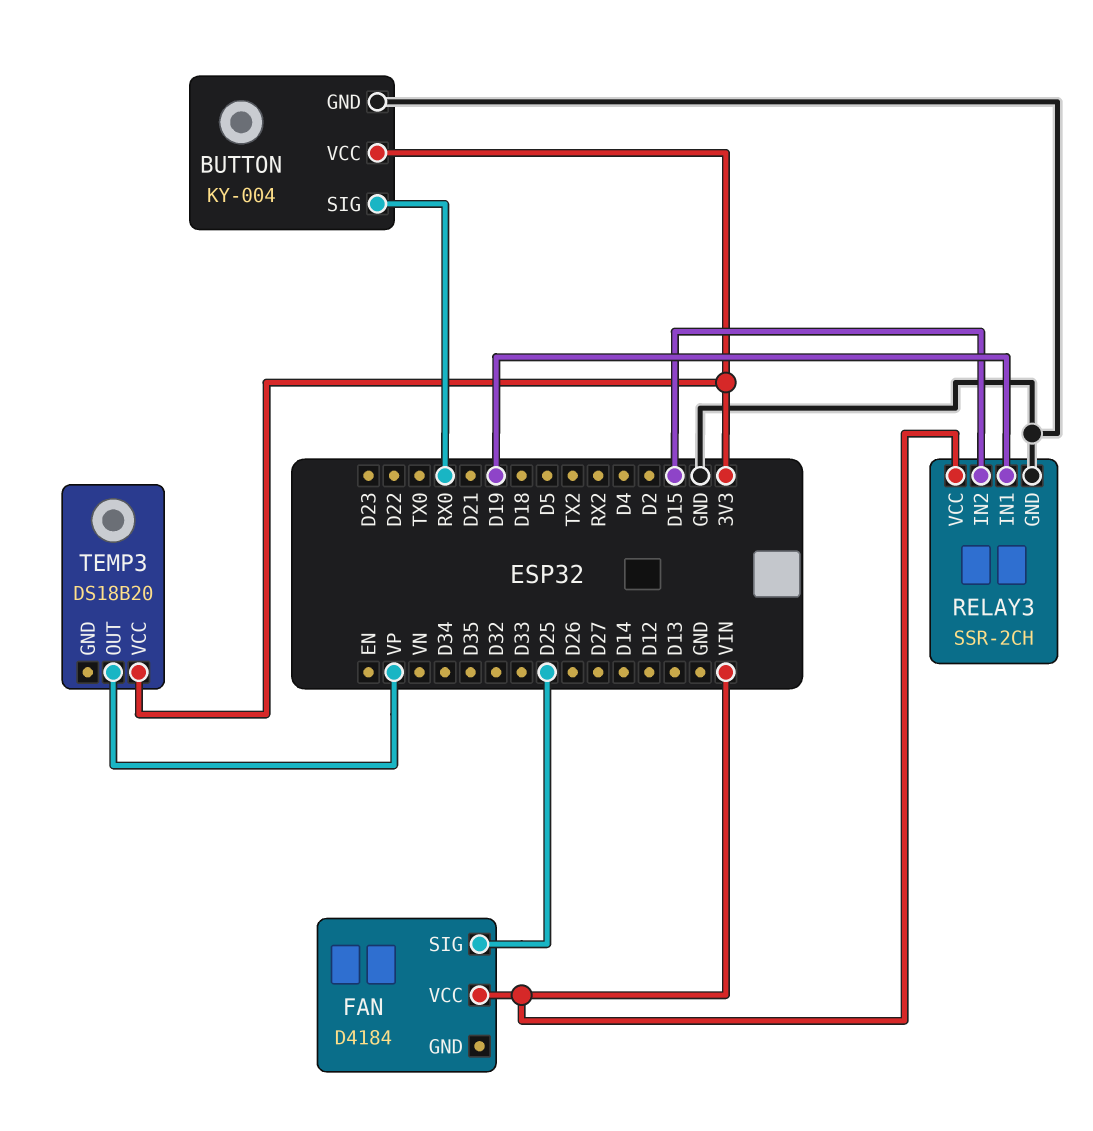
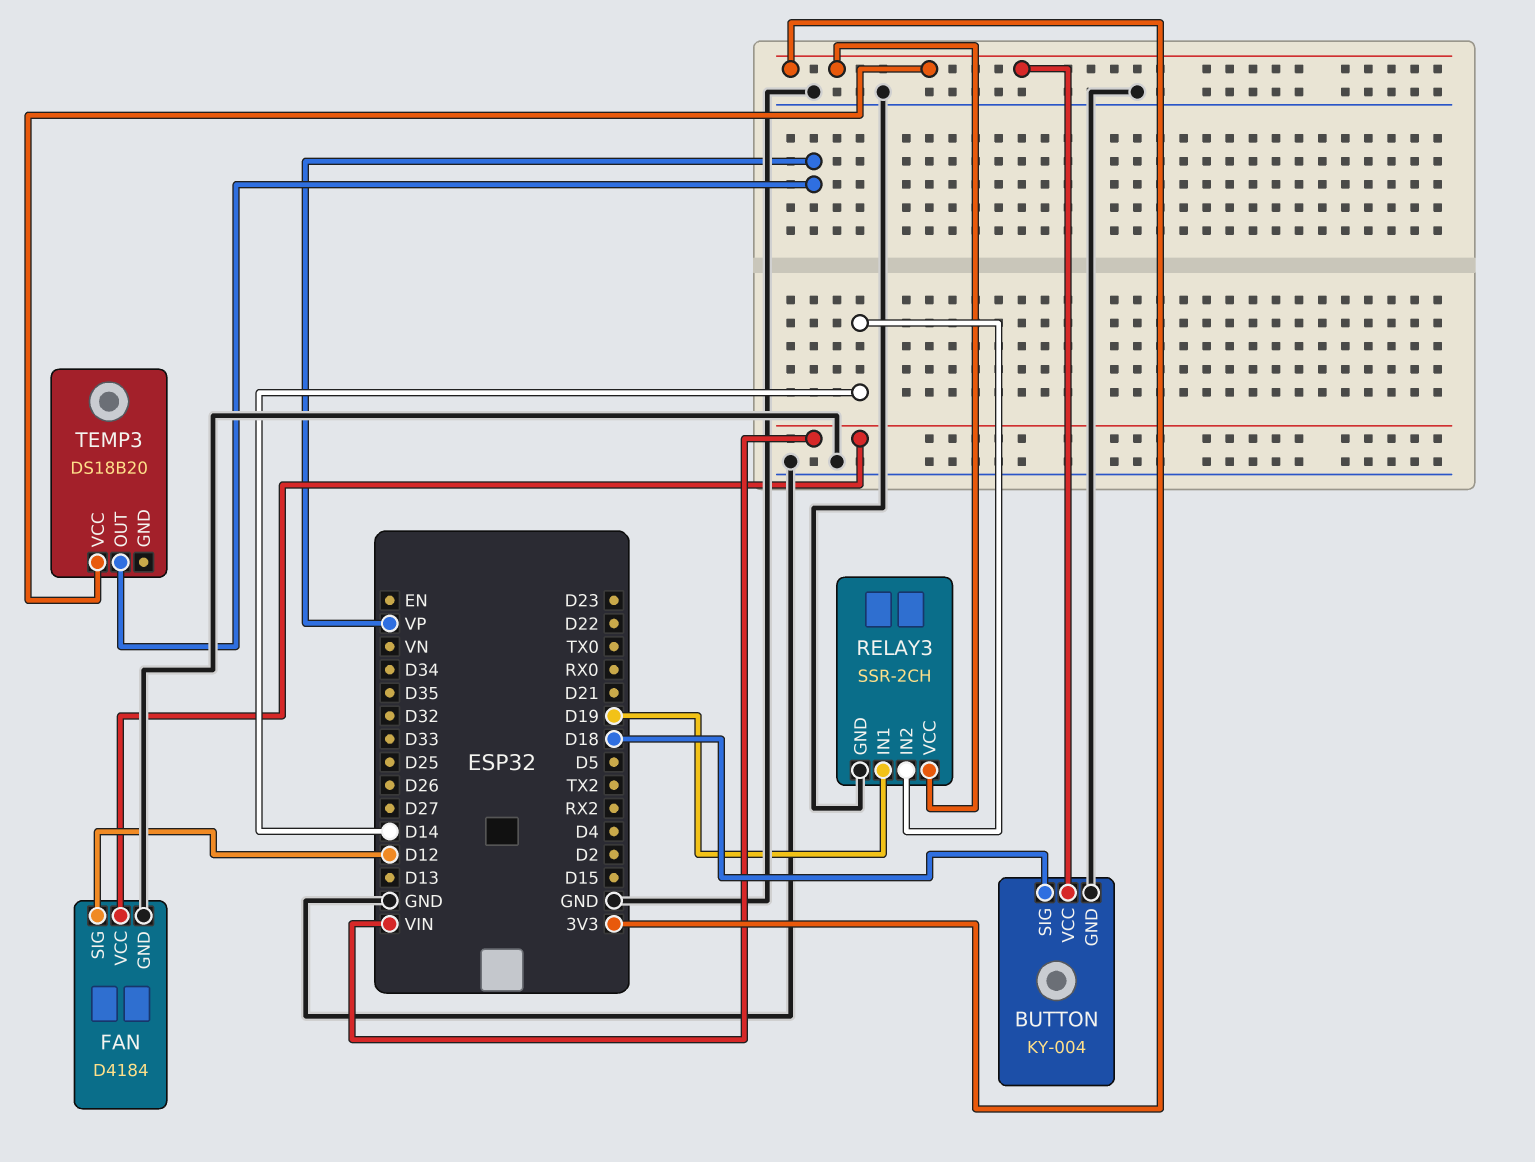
BUTTON pin SIG: RX0 -> D18
FAN pin GND: none -> GND
FAN pin SIG: D25 -> D12
RELAY3 pin IN2: D15 -> D14
RELAY3 pin VCC: VIN -> 3V3

